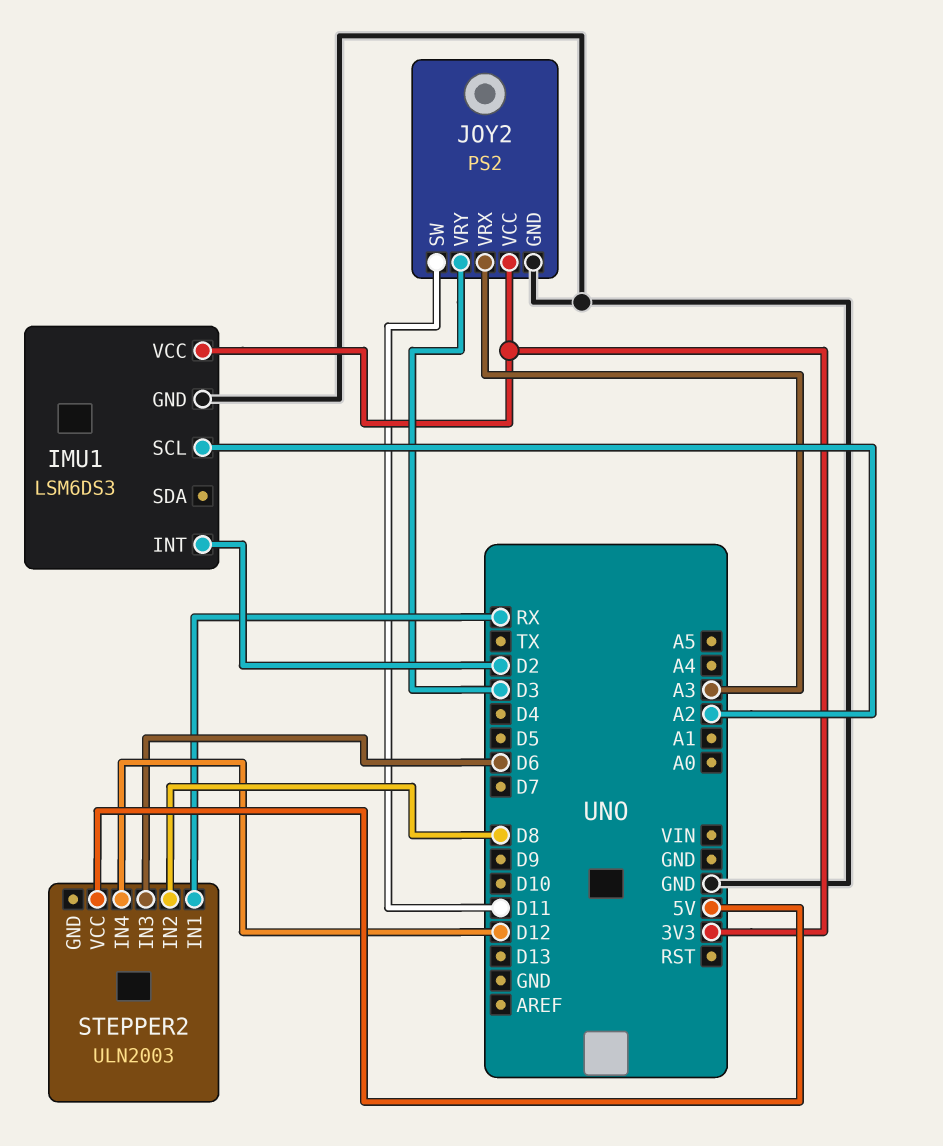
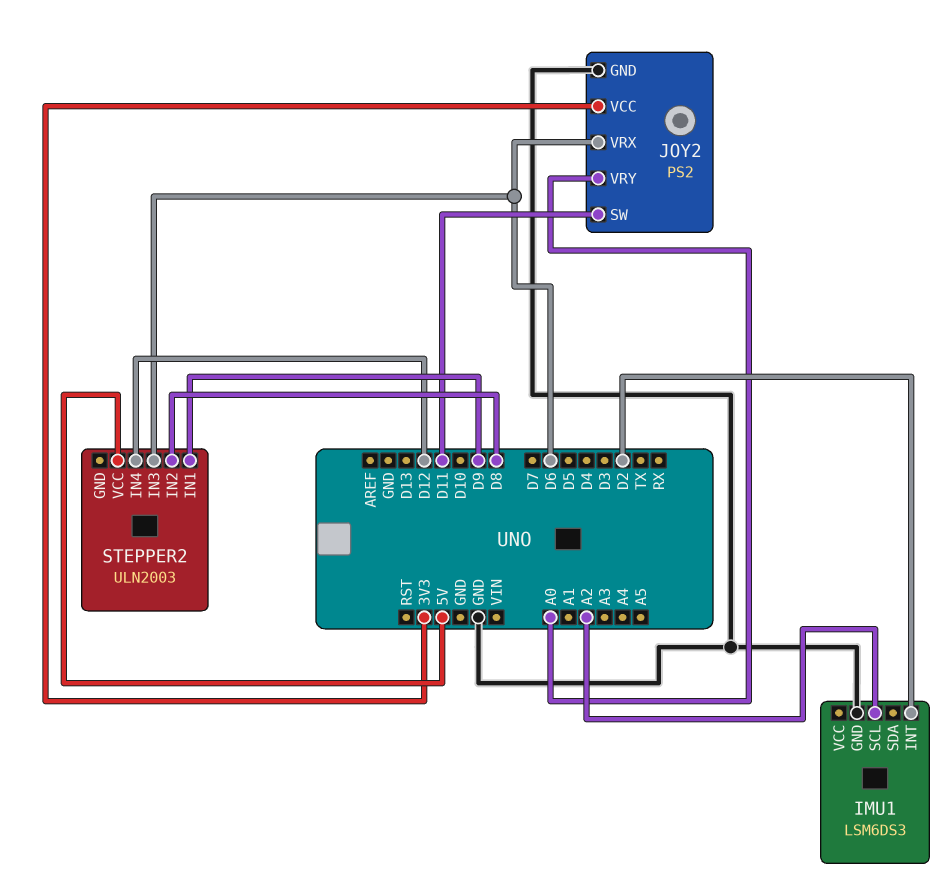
IMU1 pin VCC: 3V3 -> none
JOY2 pin VRX: A3 -> D6
JOY2 pin VRY: D3 -> A0
STEPPER2 pin IN1: RX -> D9

